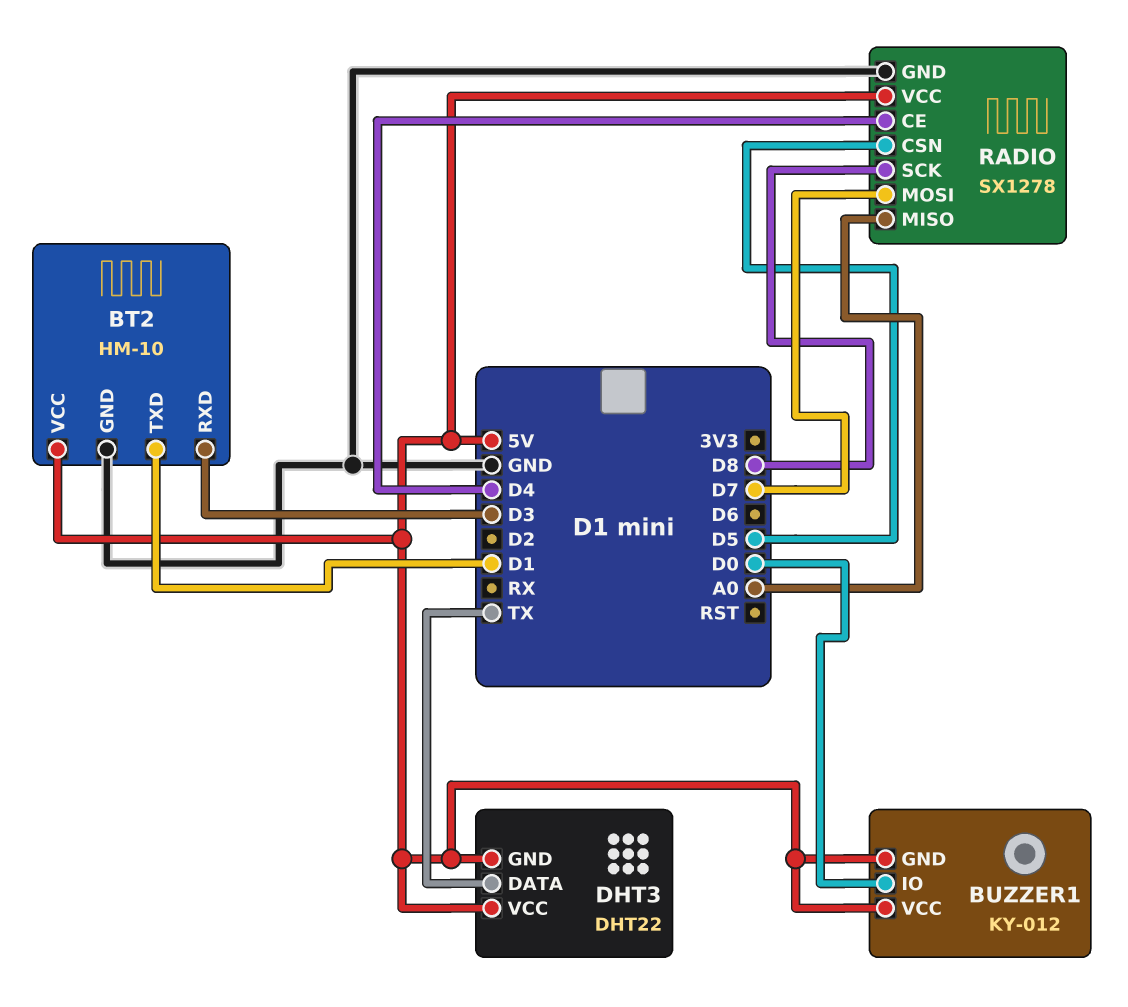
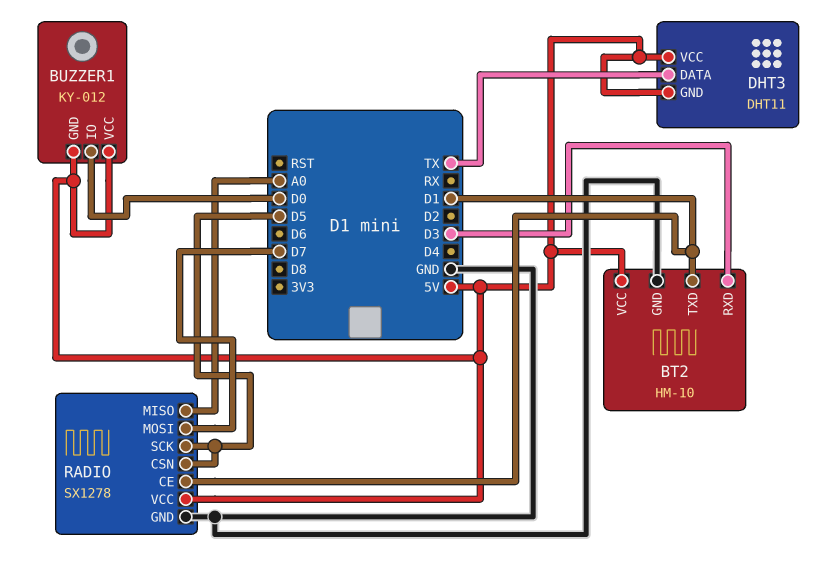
DHT3: DHT22 -> DHT11
RADIO pin CE: D4 -> D1
RADIO pin SCK: D8 -> D5

